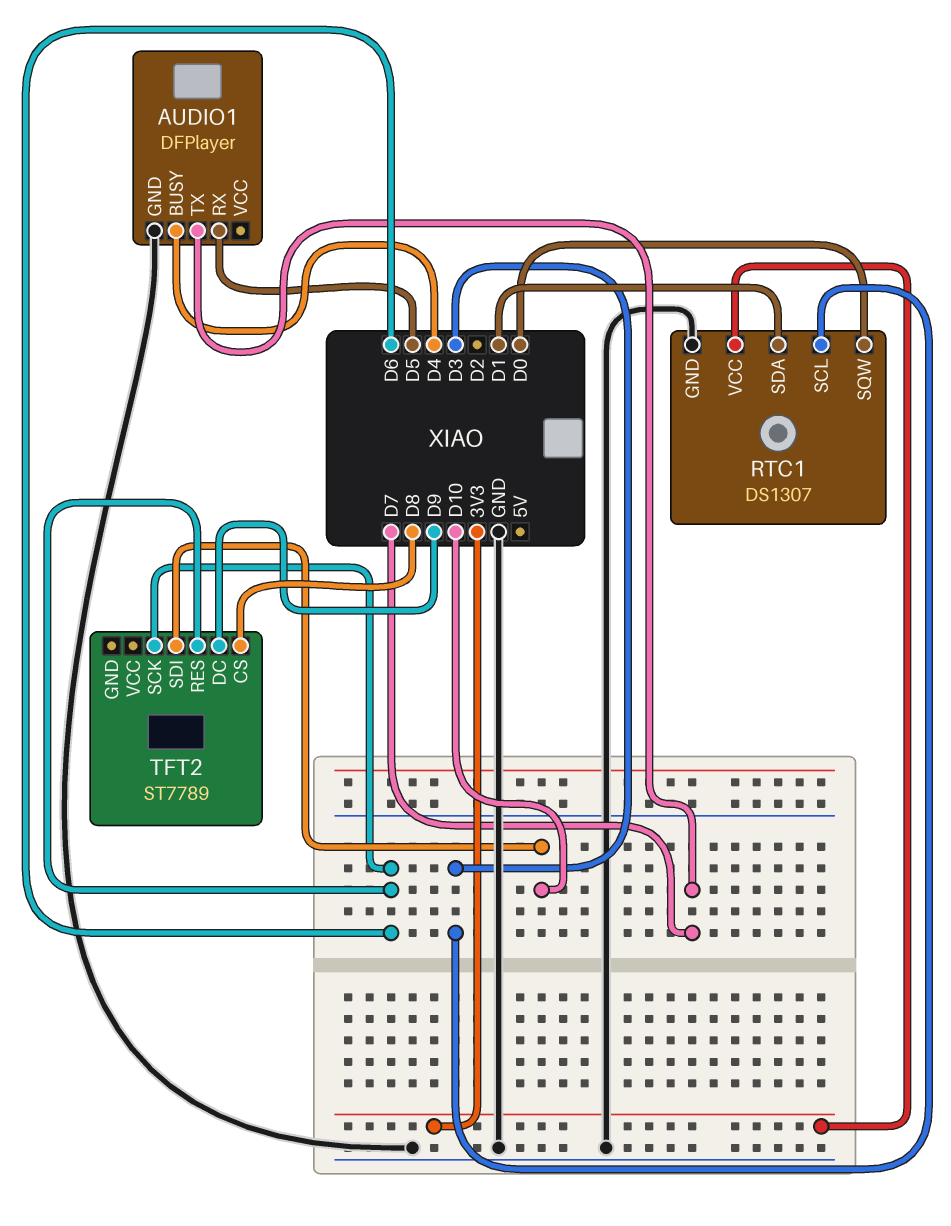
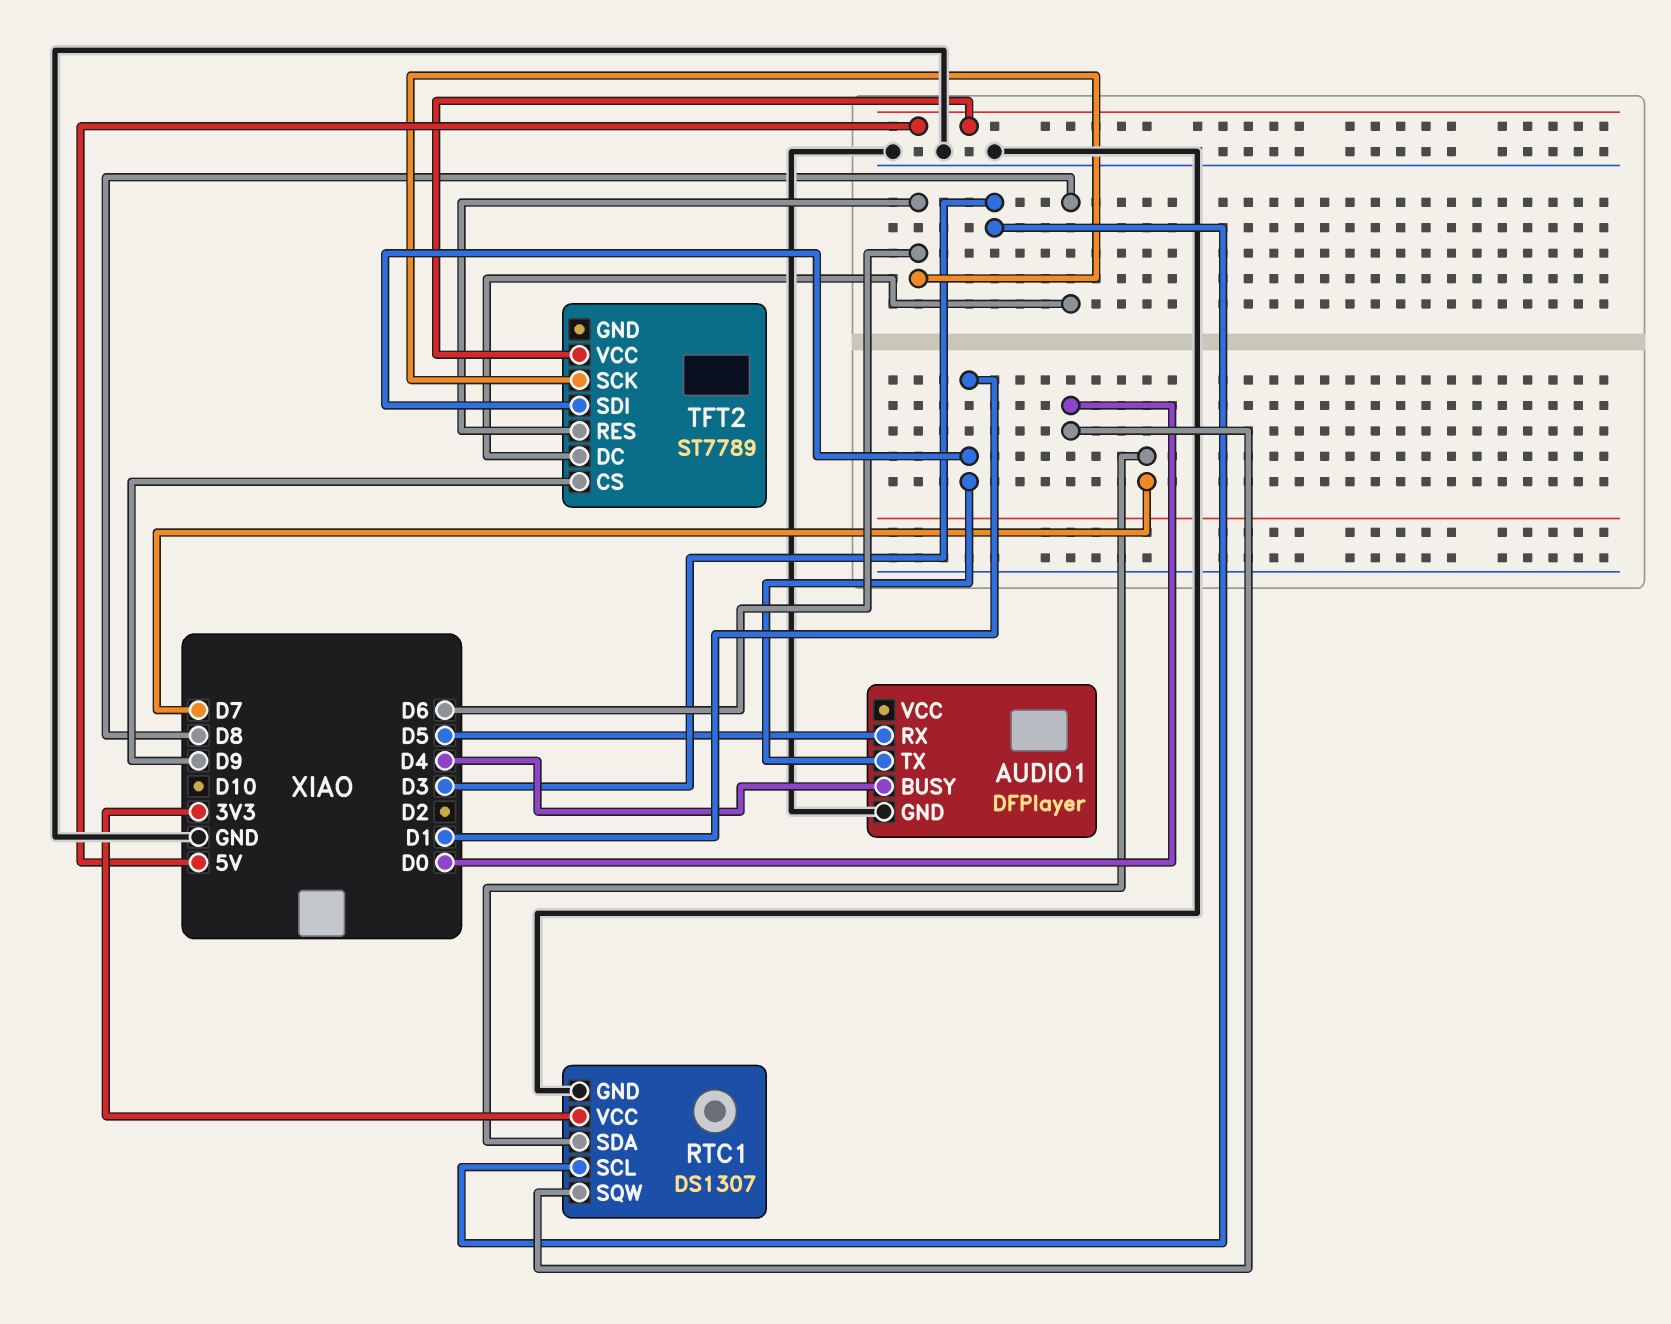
AUDIO1 pin TX: D7 -> D1
RTC1 pin SDA: D1 -> D7
TFT2 pin CS: D8 -> D9
TFT2 pin DC: D9 -> D8
TFT2 pin SDI: D10 -> D1
TFT2 pin VCC: none -> 5V

